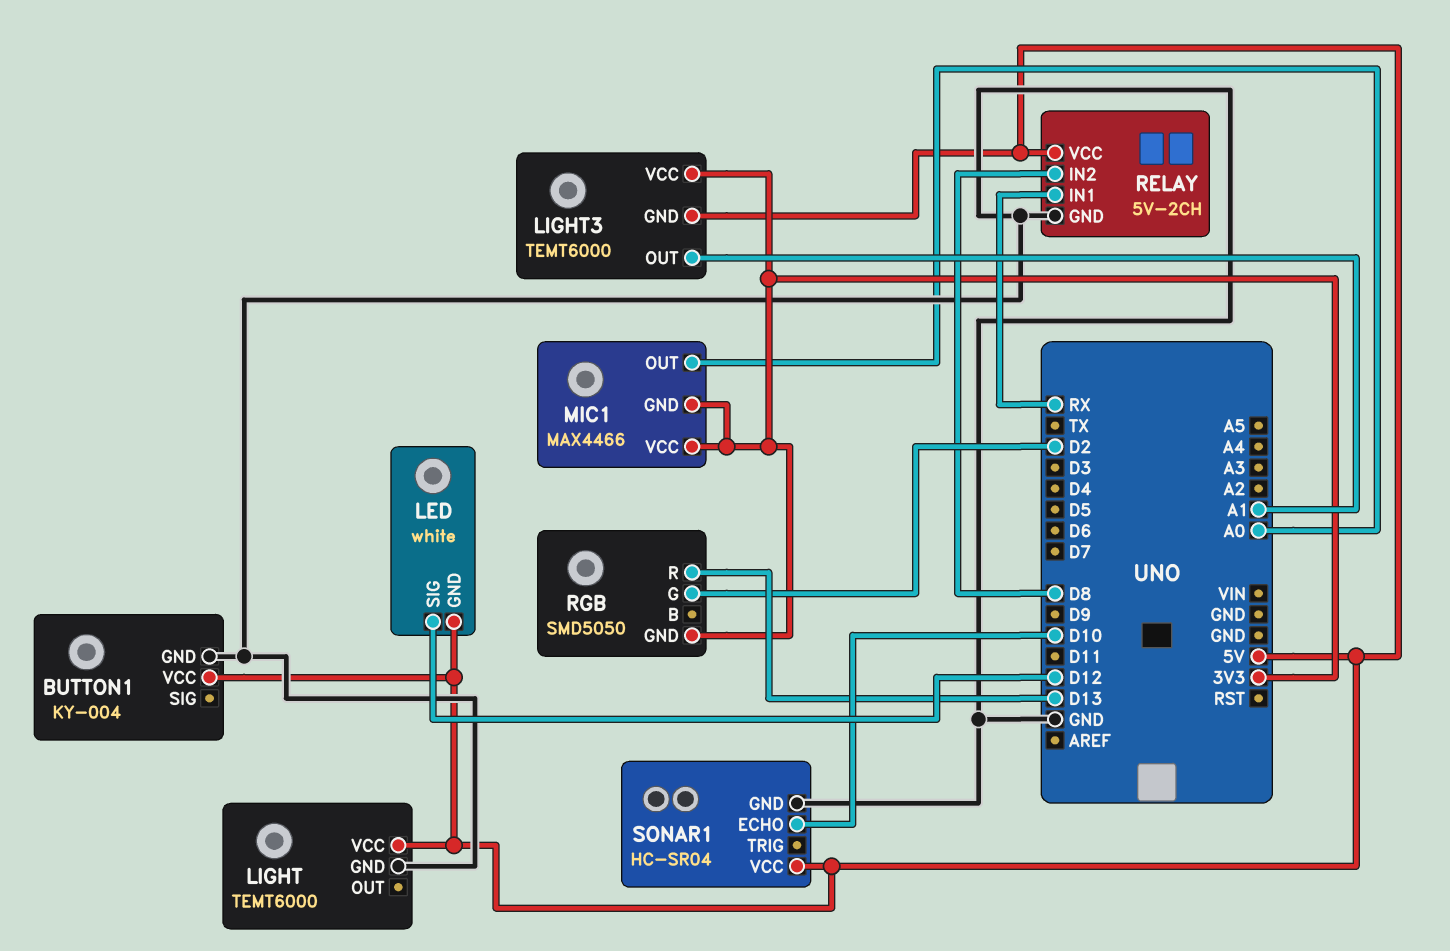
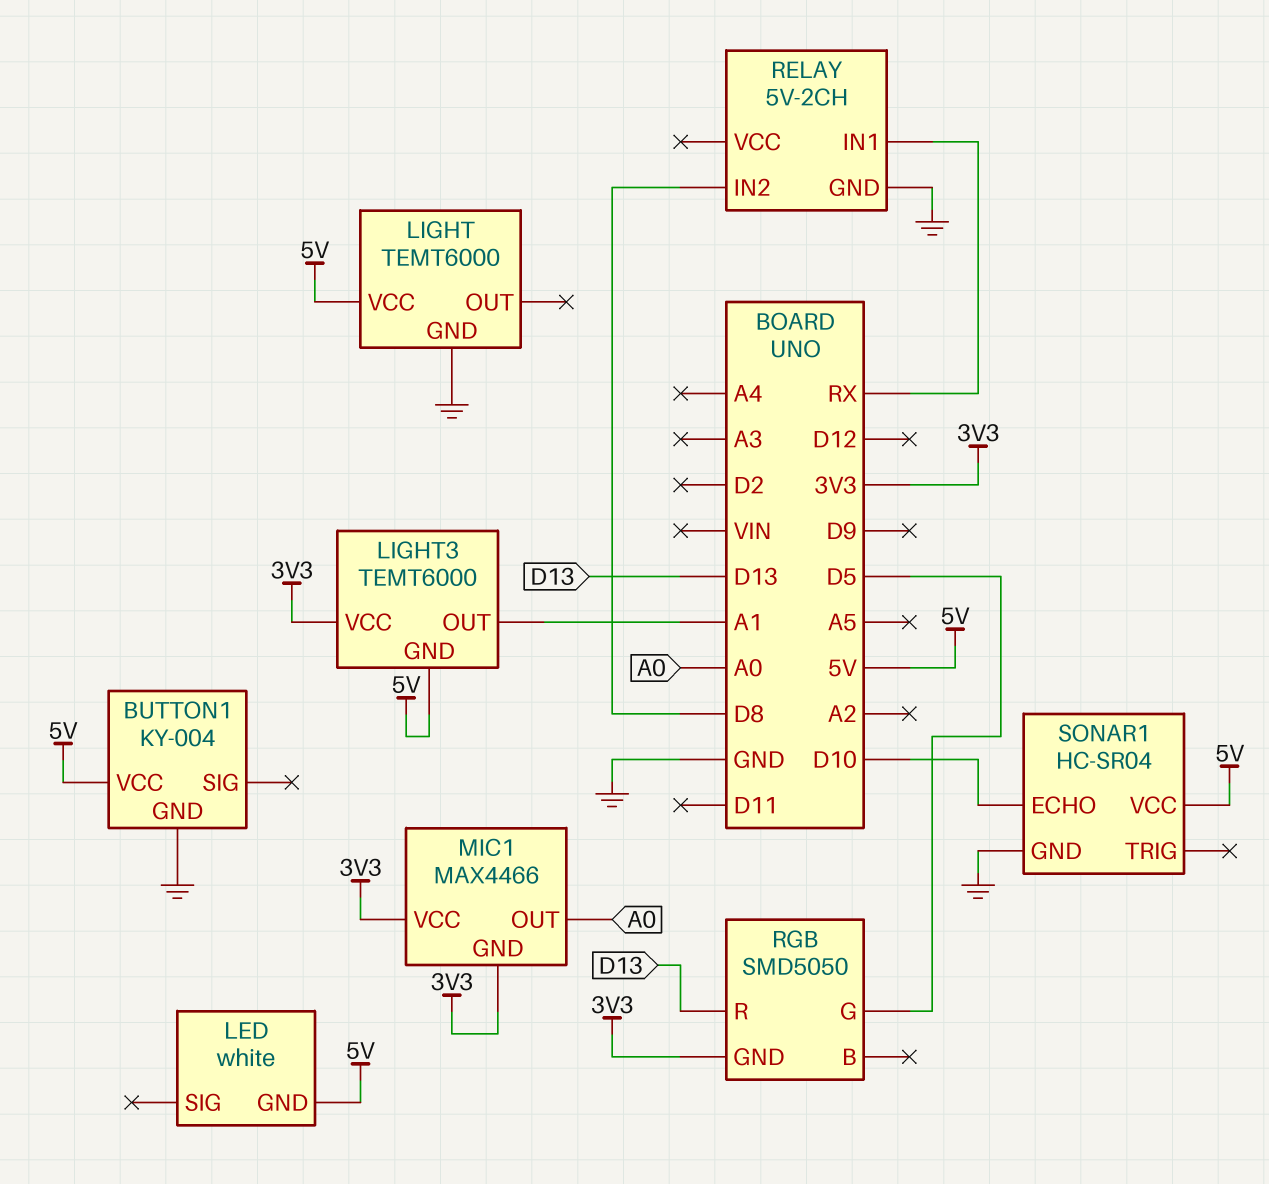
LED pin SIG: D12 -> none
RELAY pin VCC: 5V -> none
RGB pin G: D2 -> D5

